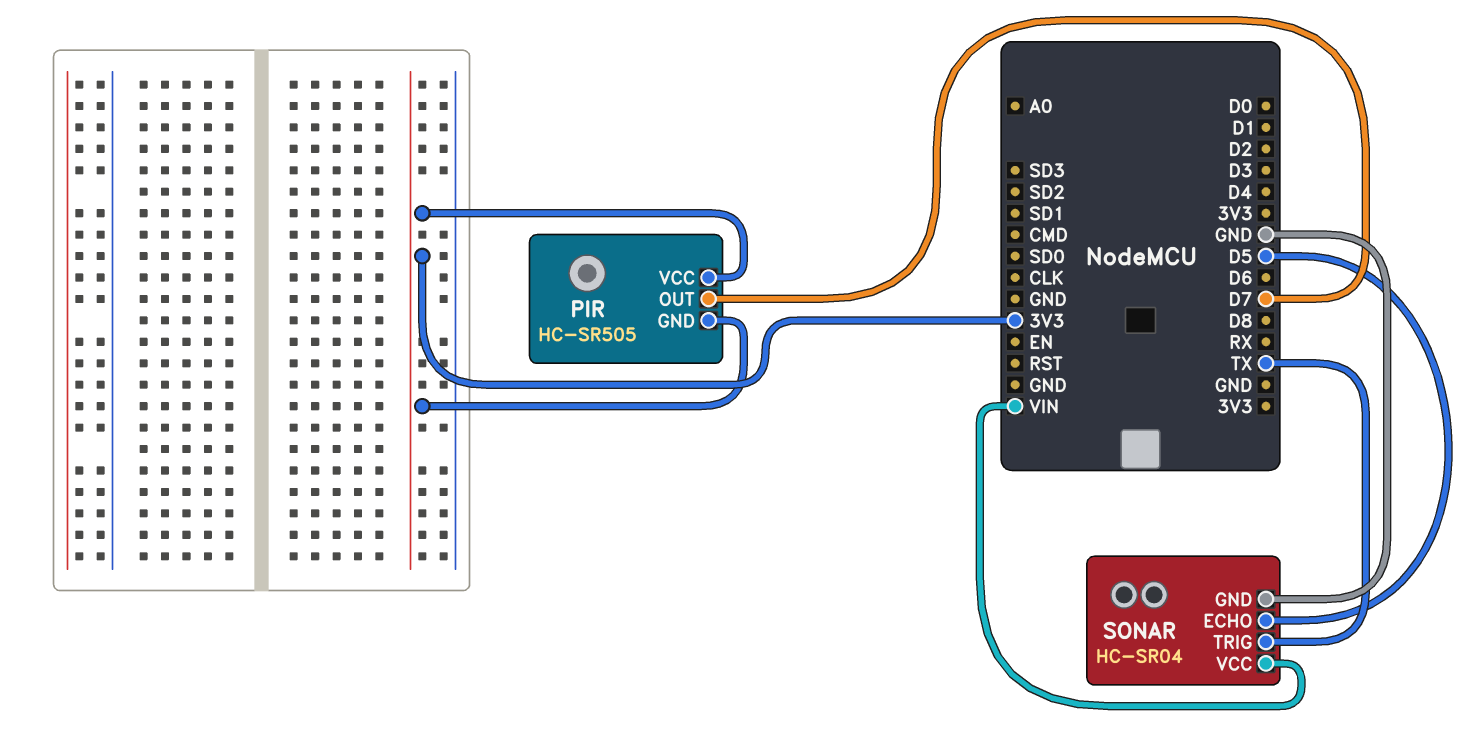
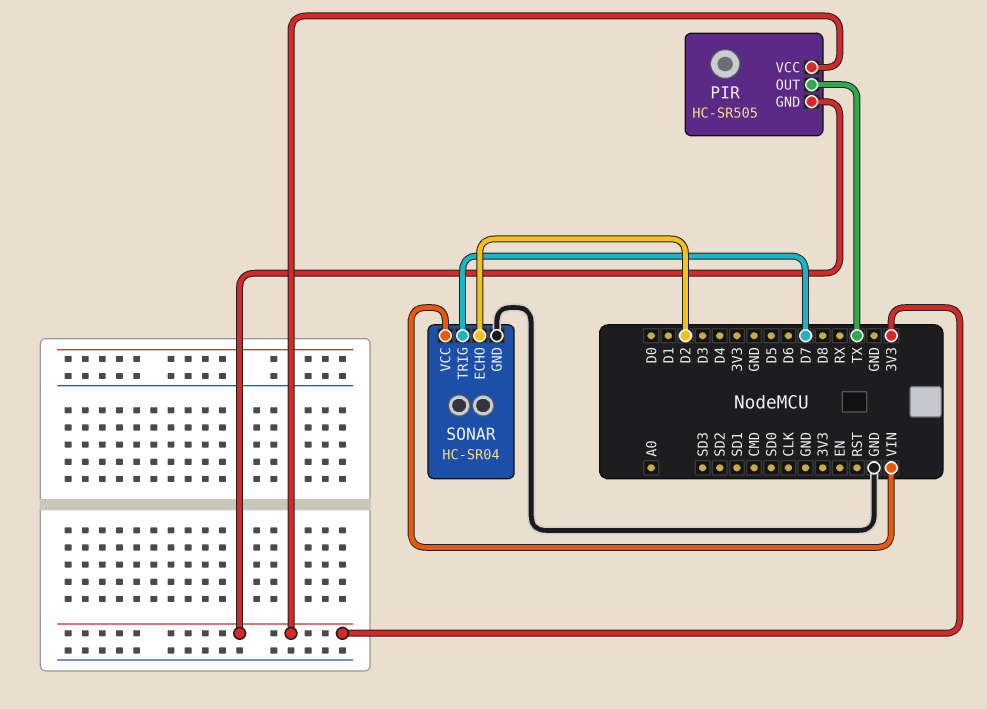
PIR pin OUT: D7 -> TX
SONAR pin ECHO: D5 -> D2
SONAR pin TRIG: TX -> D7

